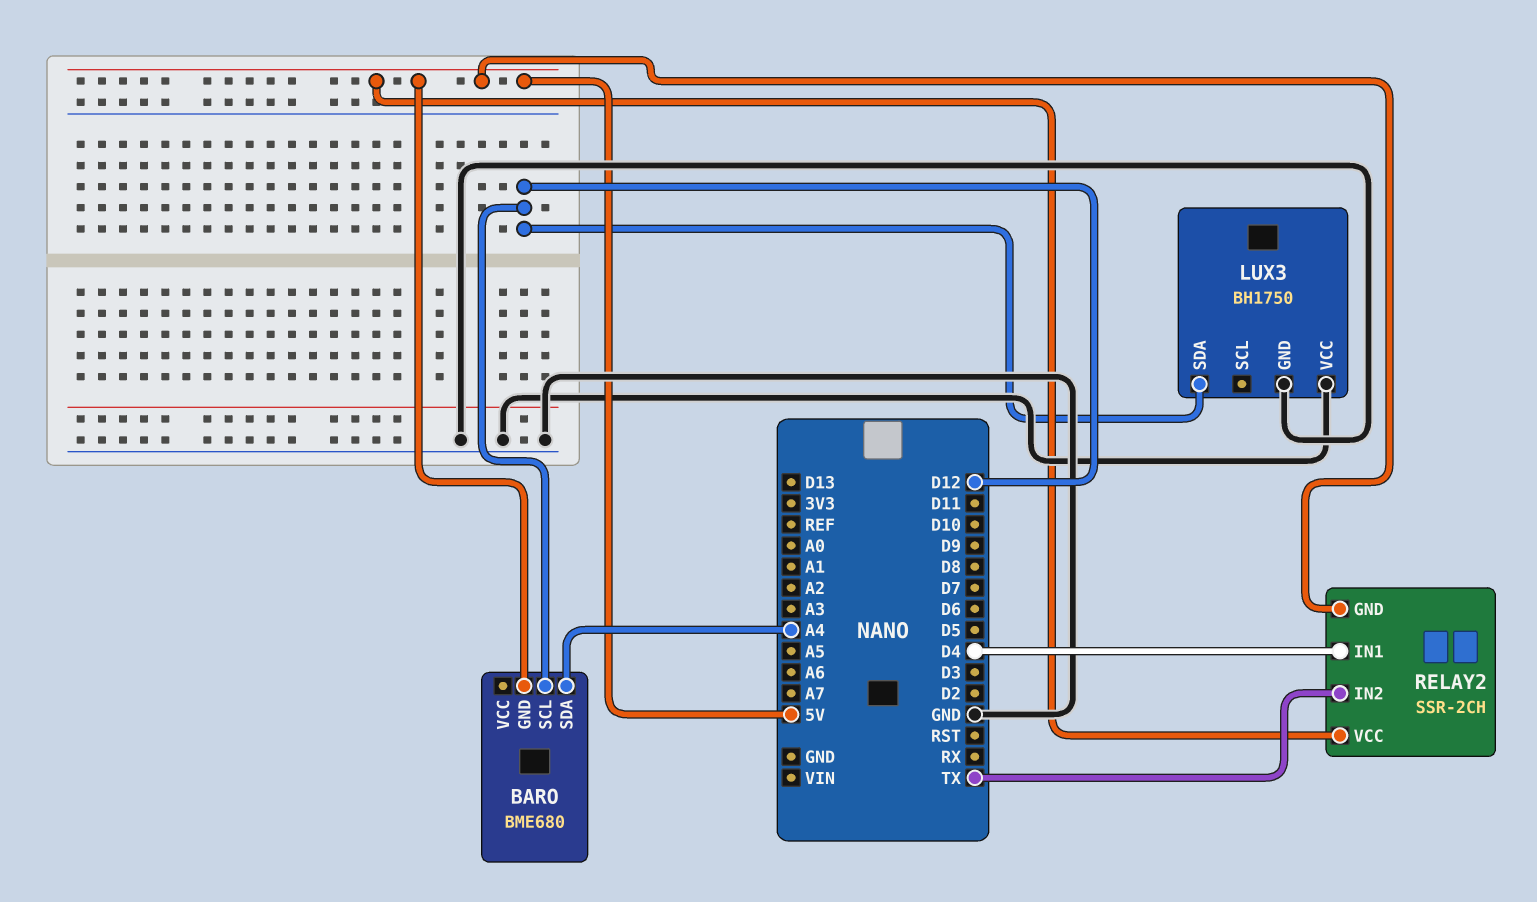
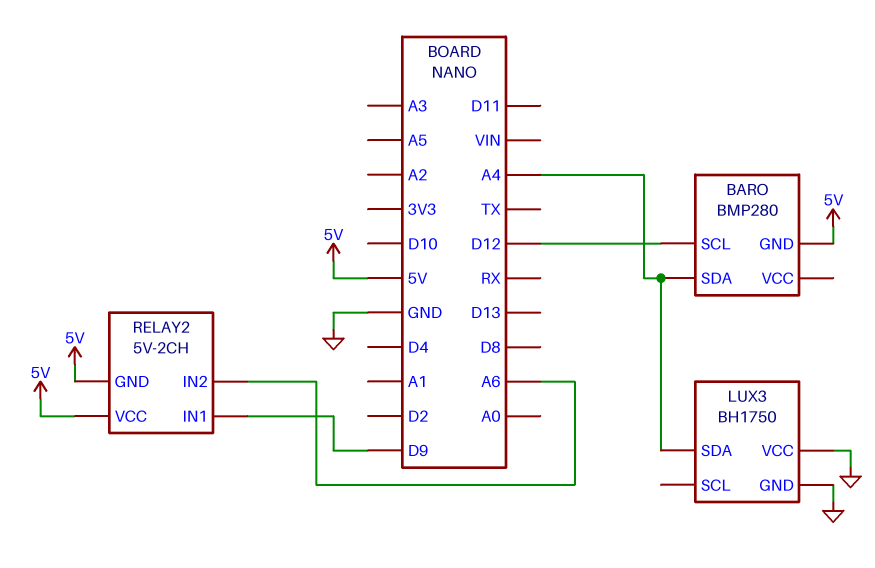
BARO: BME680 -> BMP280
LUX3 pin SDA: D12 -> A4
RELAY2: SSR-2CH -> 5V-2CH
RELAY2 pin IN1: D4 -> D9
RELAY2 pin IN2: TX -> A6

